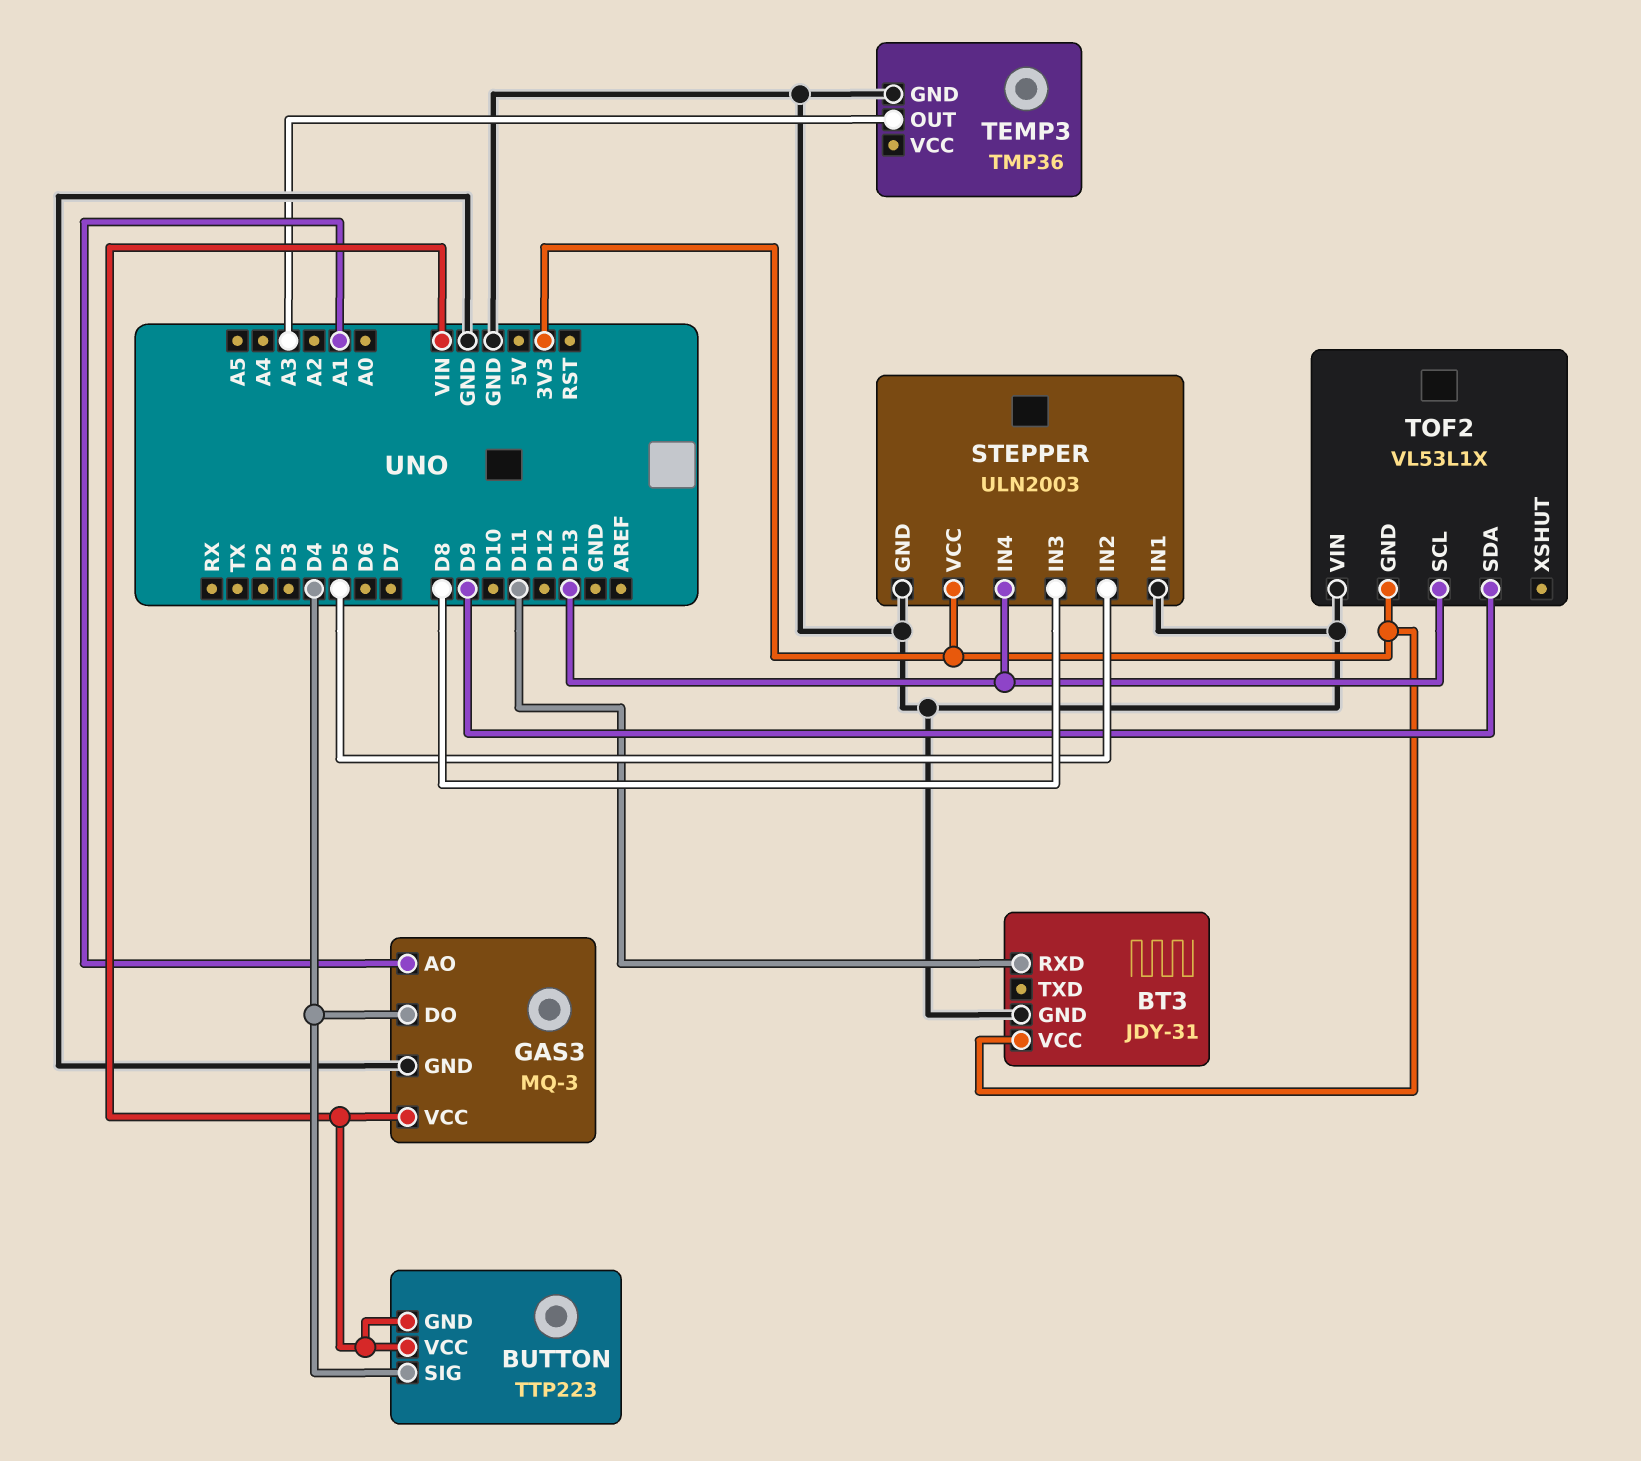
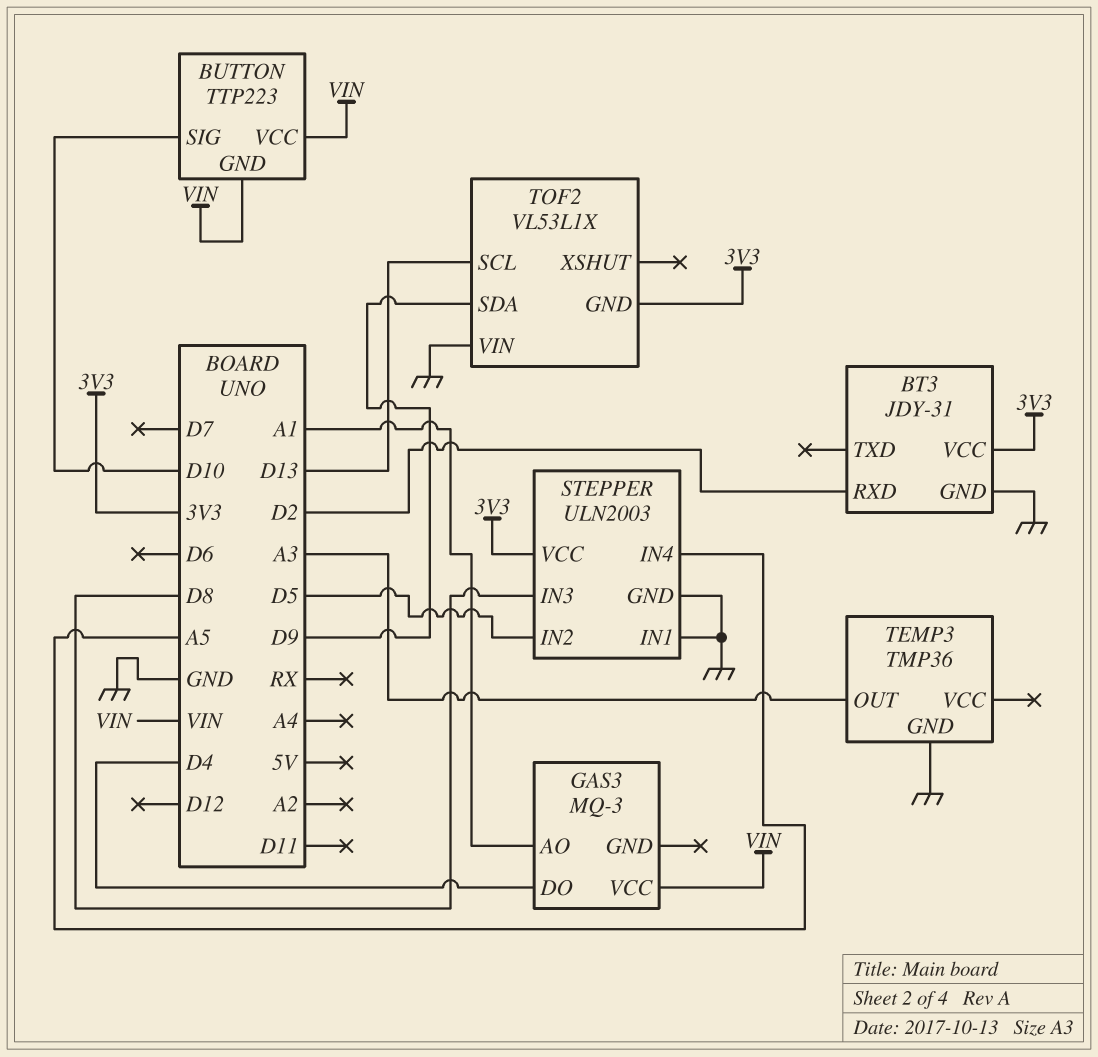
BT3 pin RXD: D11 -> D2
BUTTON pin SIG: D4 -> D10
GAS3 pin GND: GND -> none
STEPPER pin IN4: D13 -> A5

